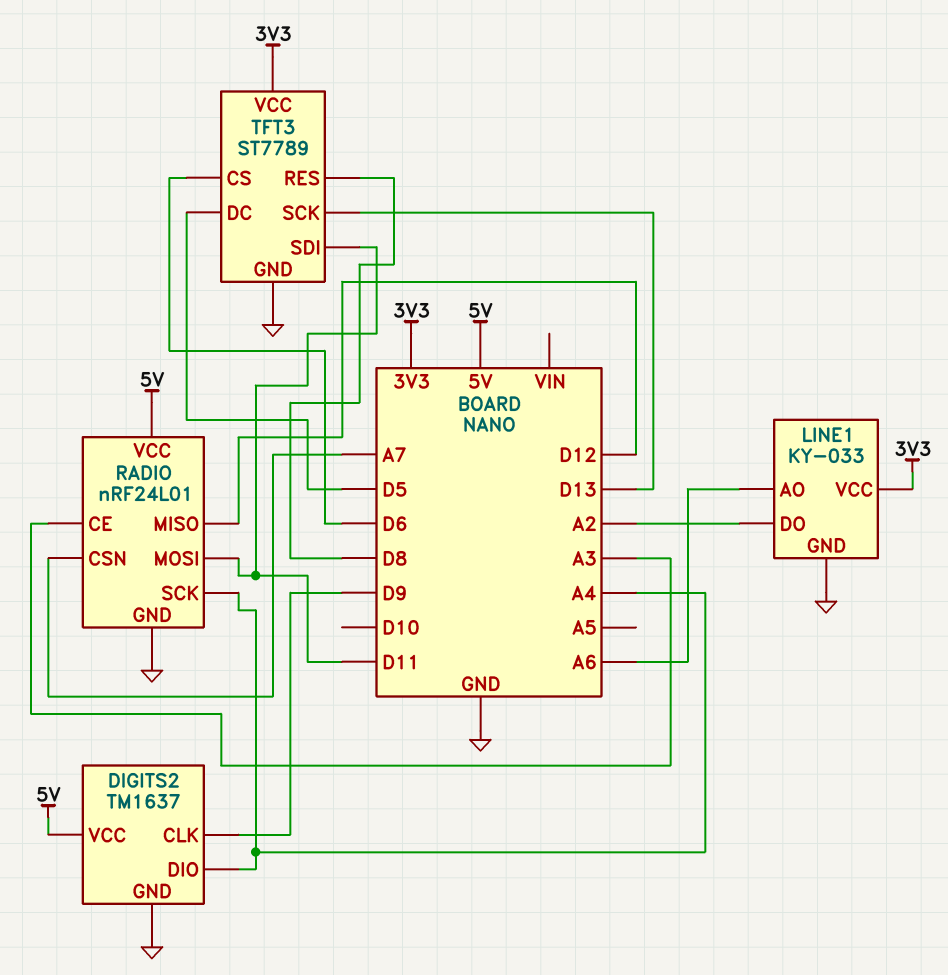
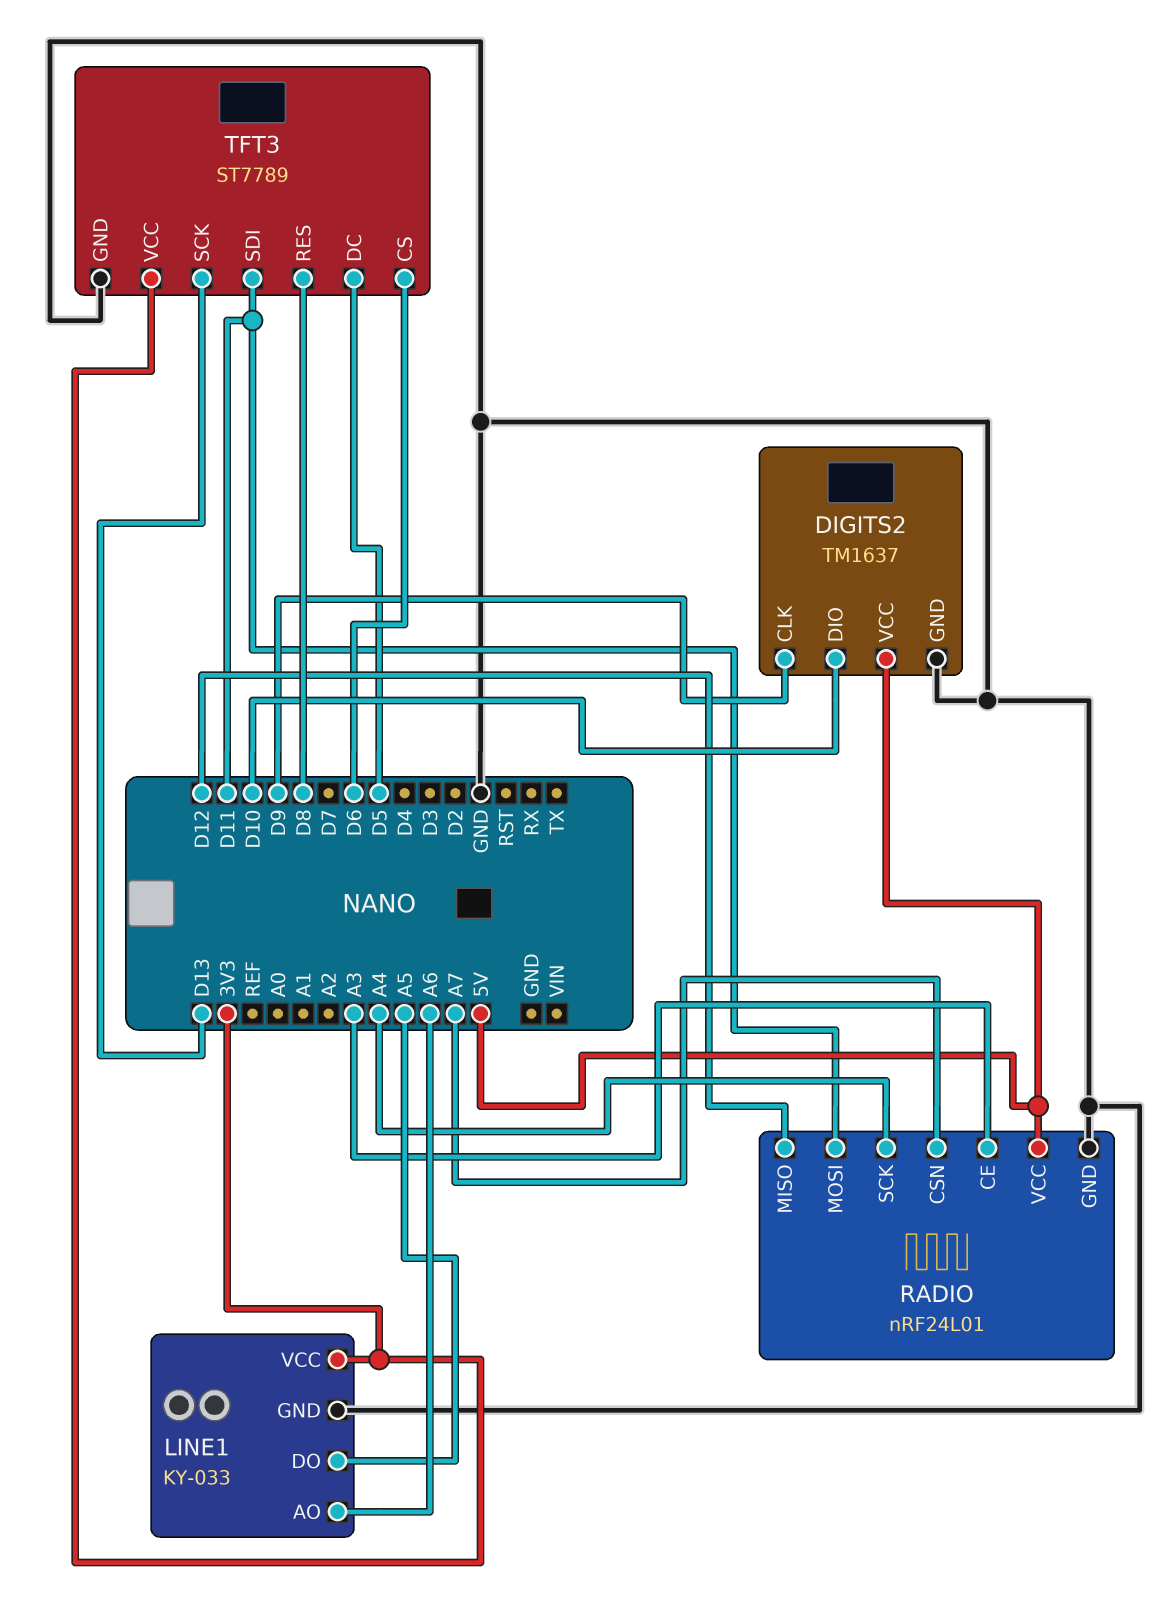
DIGITS2 pin DIO: A4 -> D10
LINE1 pin DO: A2 -> A5

